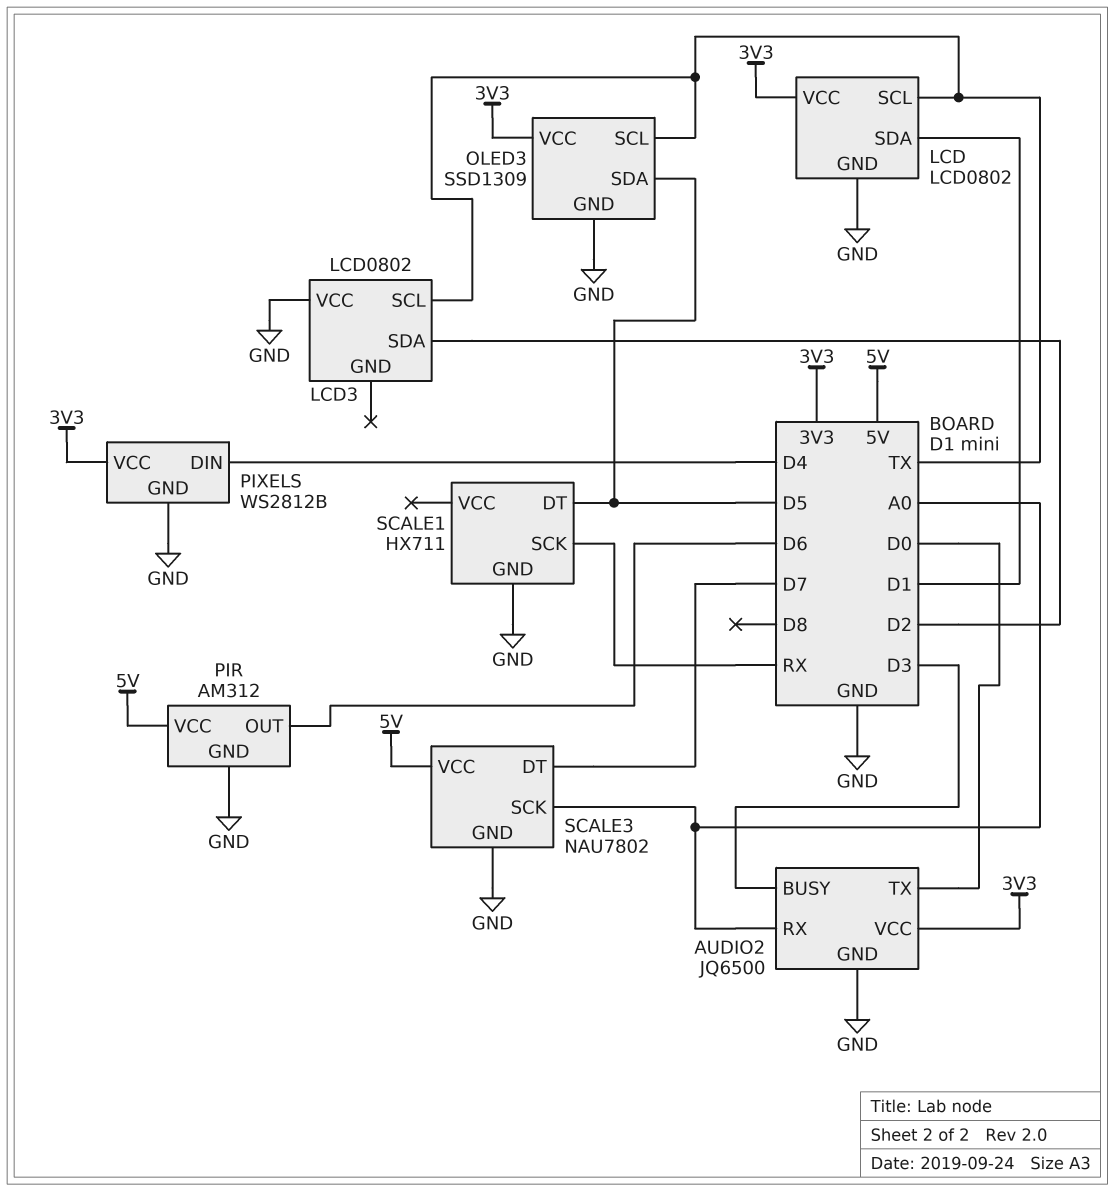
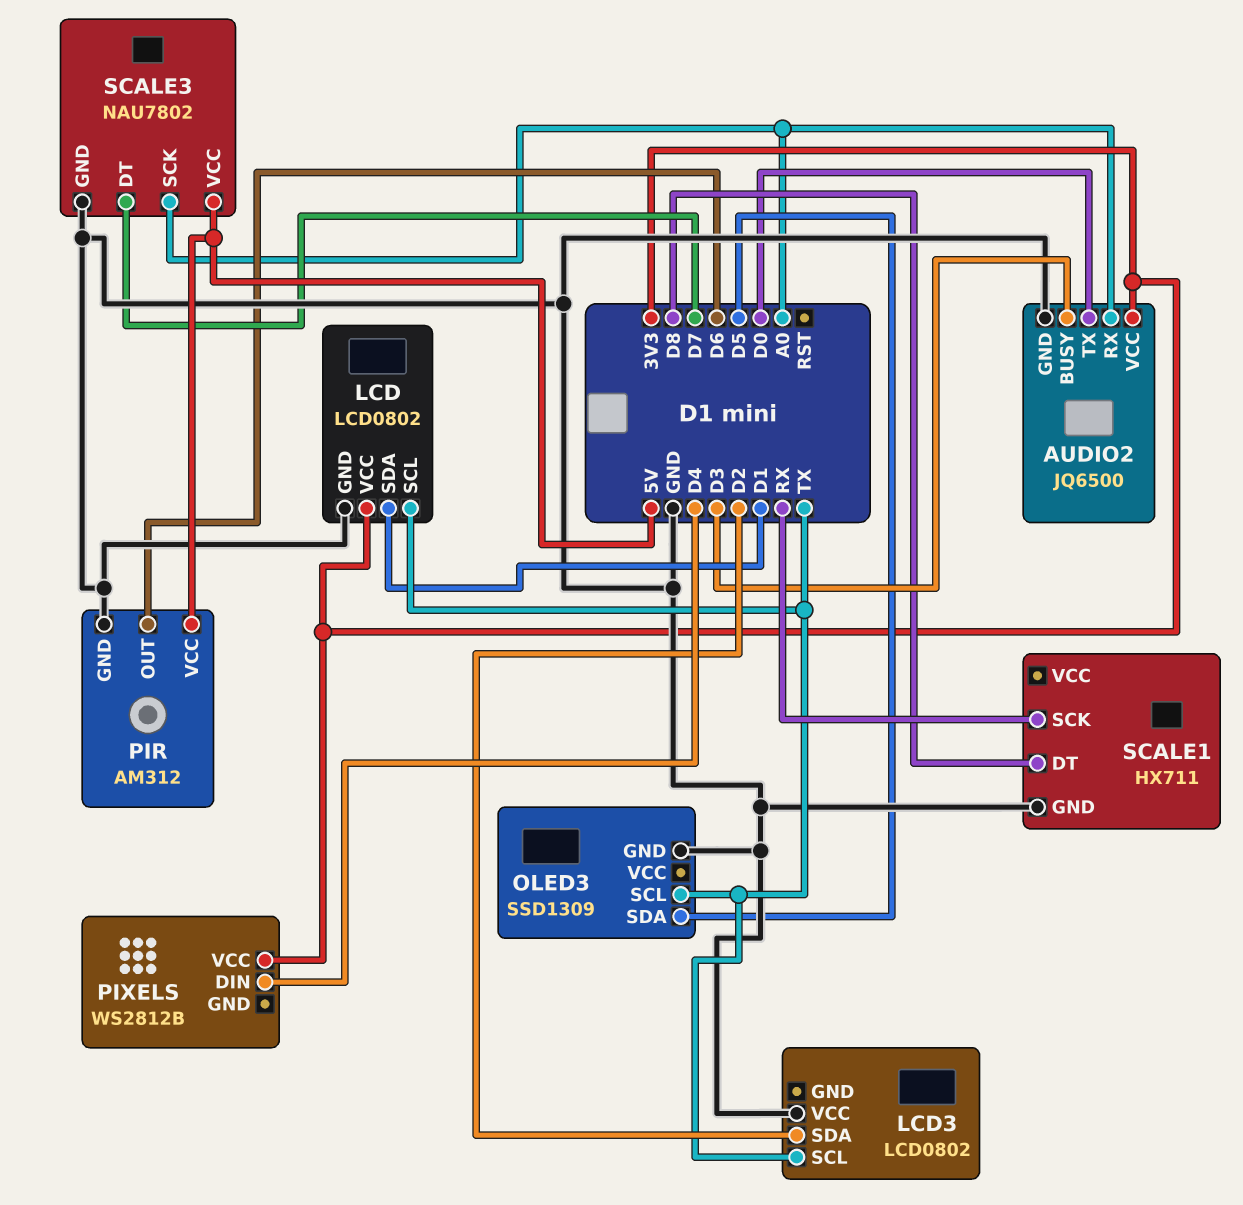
OLED3 pin VCC: 3V3 -> none
PIXELS pin GND: GND -> none
SCALE1 pin DT: D5 -> D8

